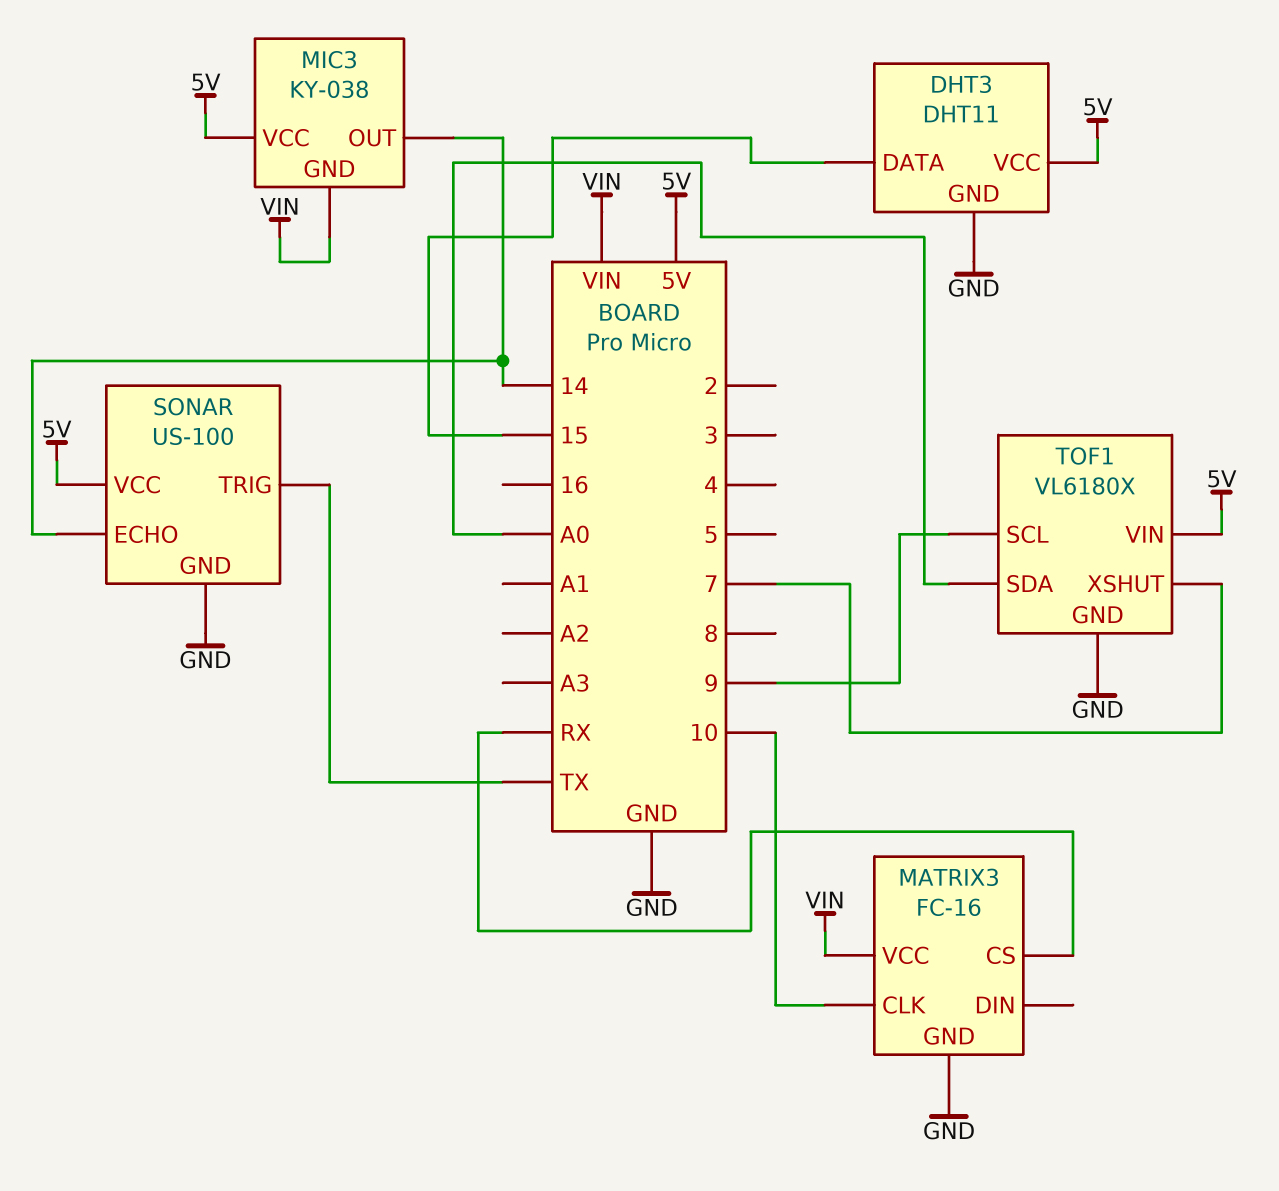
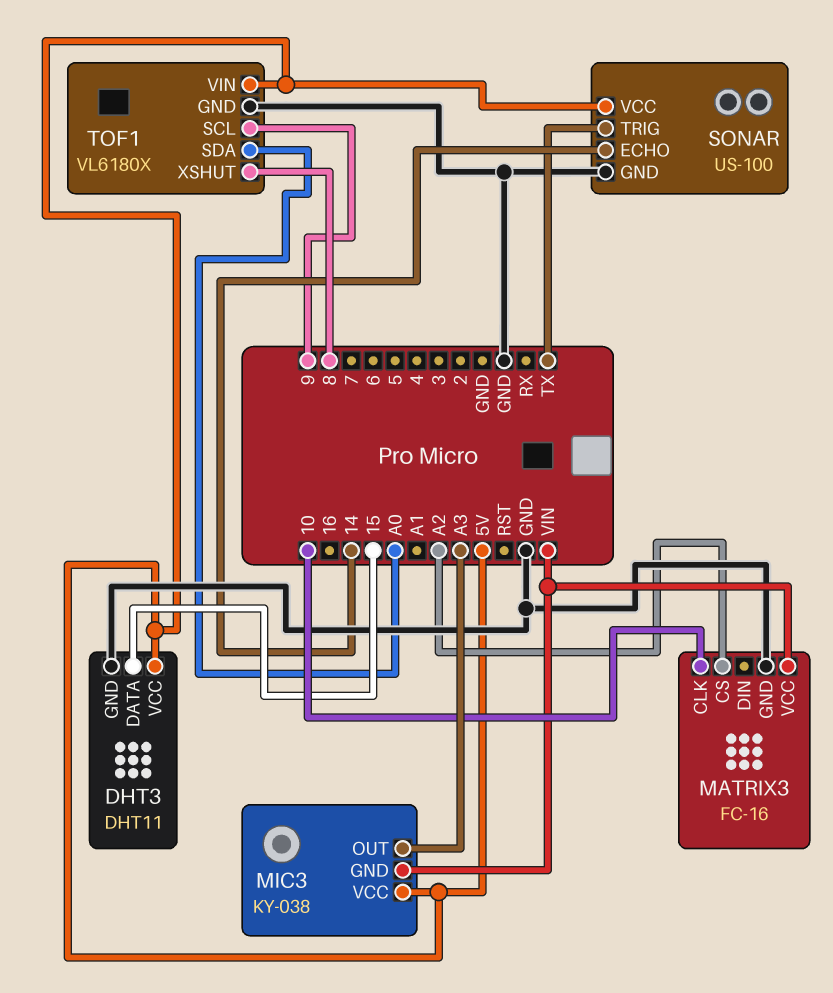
MATRIX3 pin CS: RX -> A2
MIC3 pin OUT: 14 -> A3
TOF1 pin XSHUT: 7 -> 8

